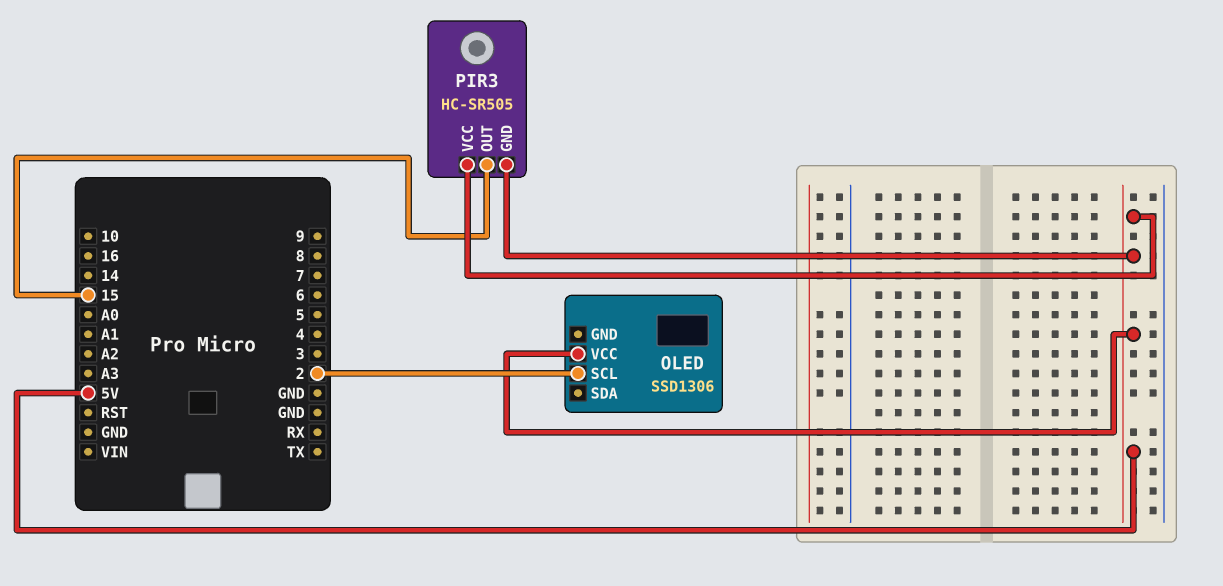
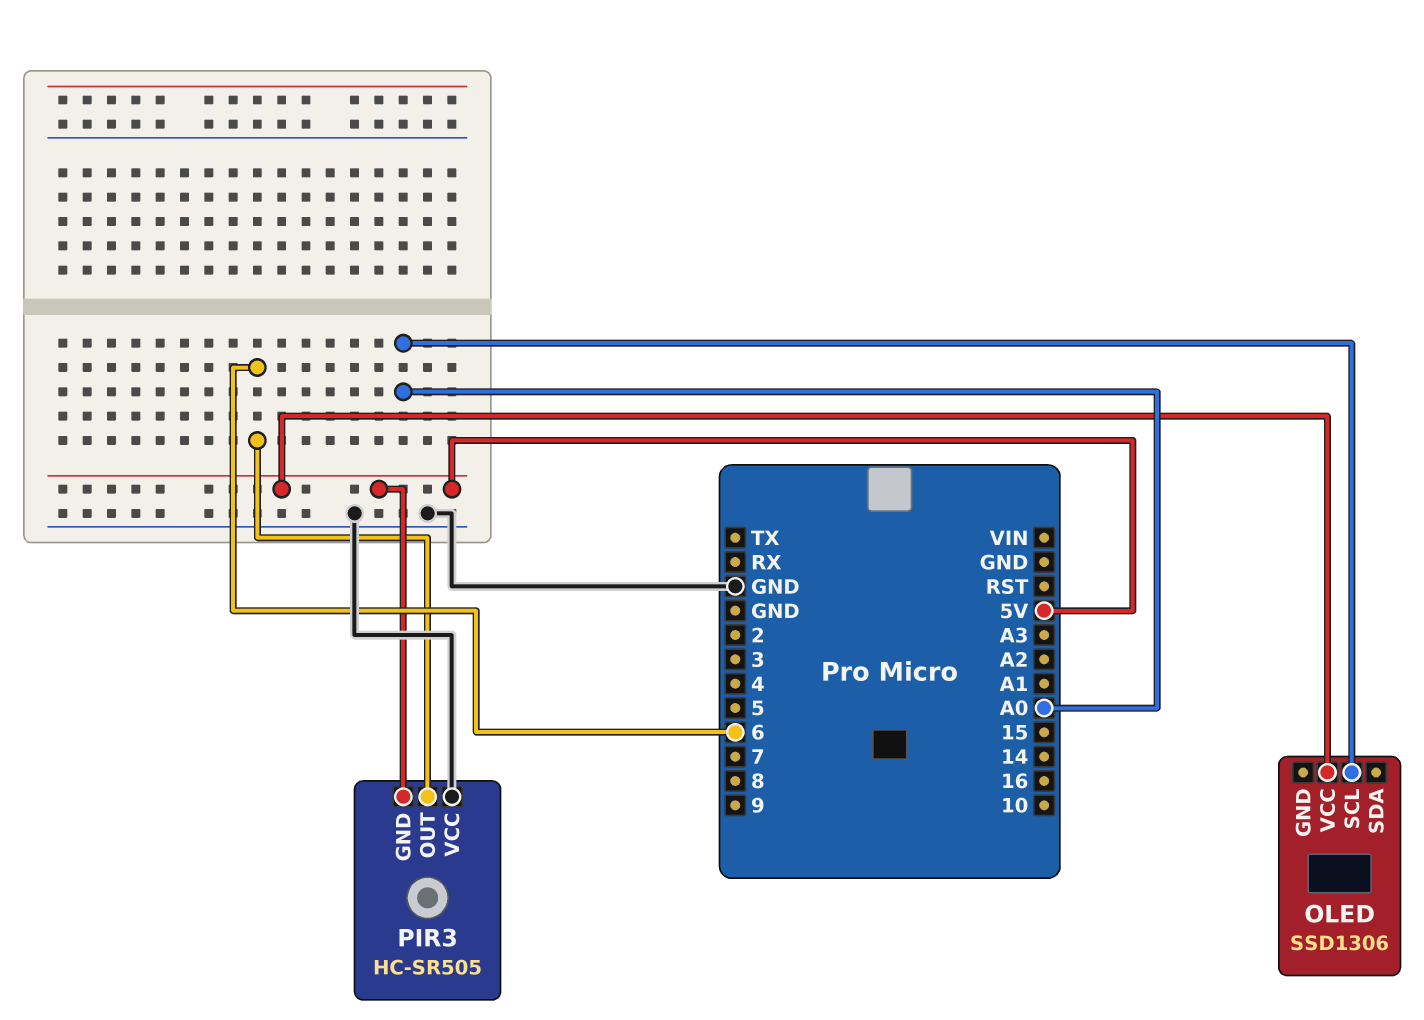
OLED pin SCL: 2 -> A0
PIR3 pin OUT: 15 -> 6
PIR3 pin VCC: 5V -> GND

